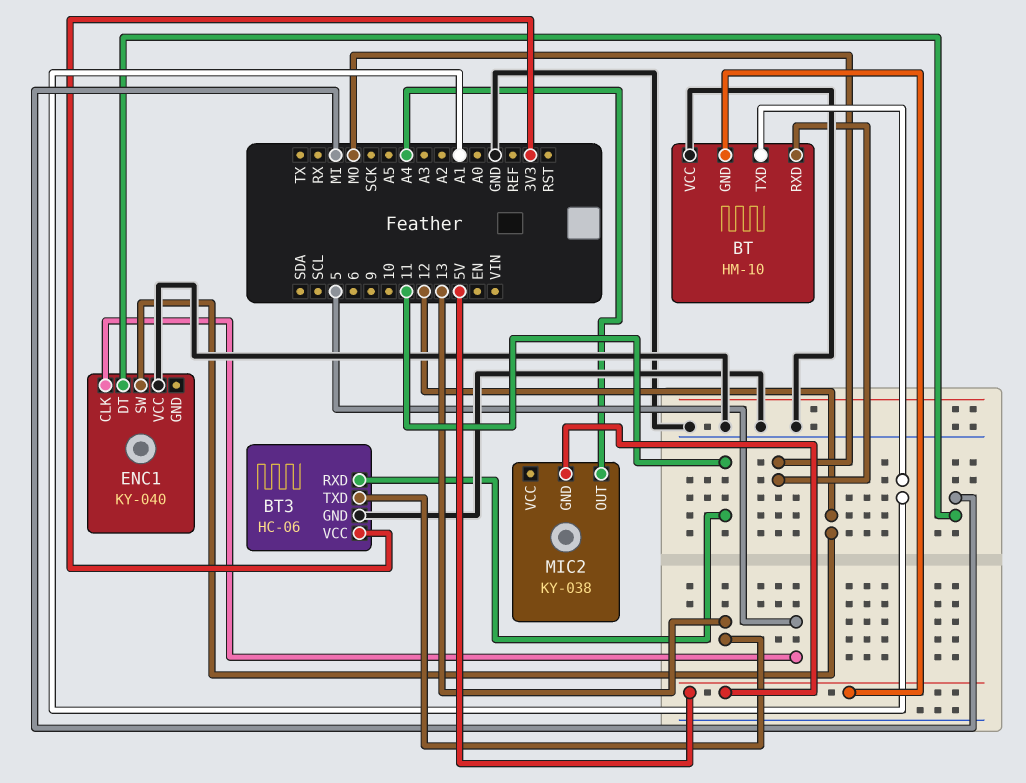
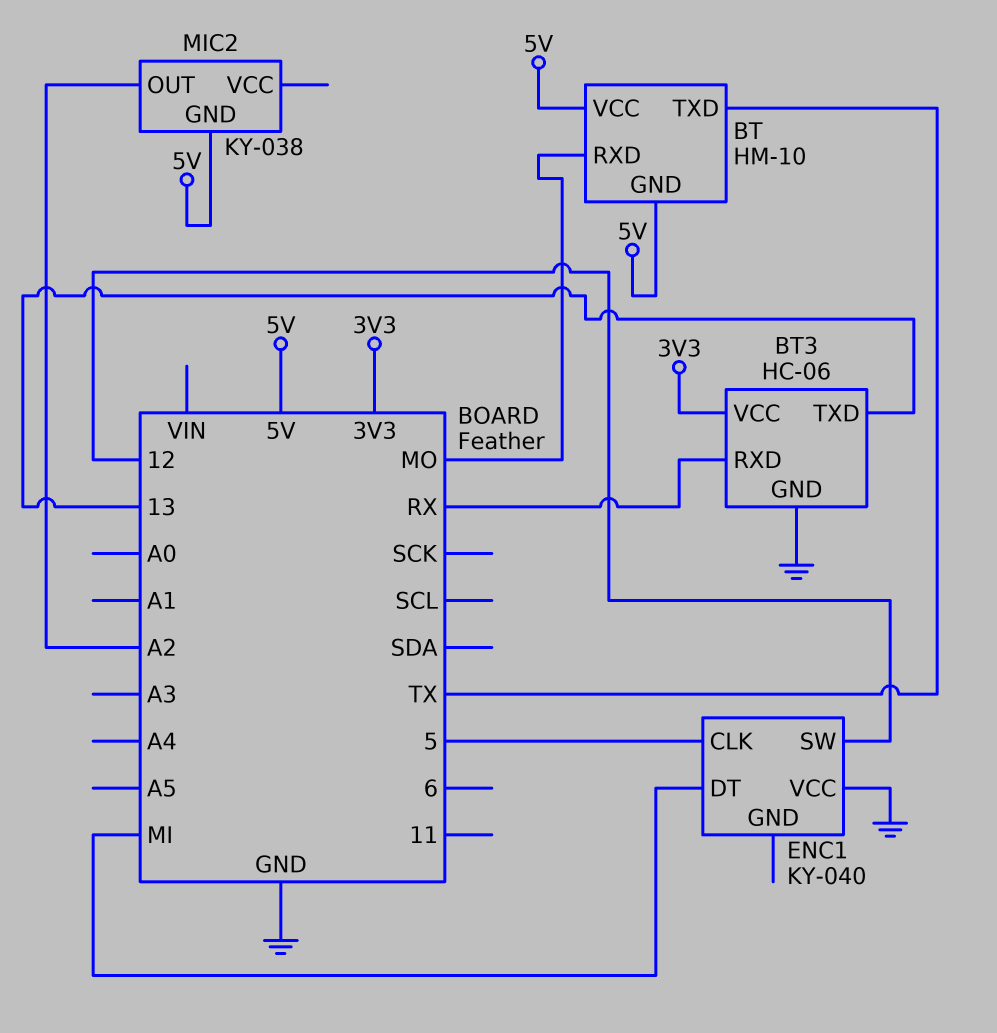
BT pin TXD: A1 -> TX
BT pin VCC: GND -> 5V
BT3 pin RXD: 11 -> RX
MIC2 pin OUT: A4 -> A2

